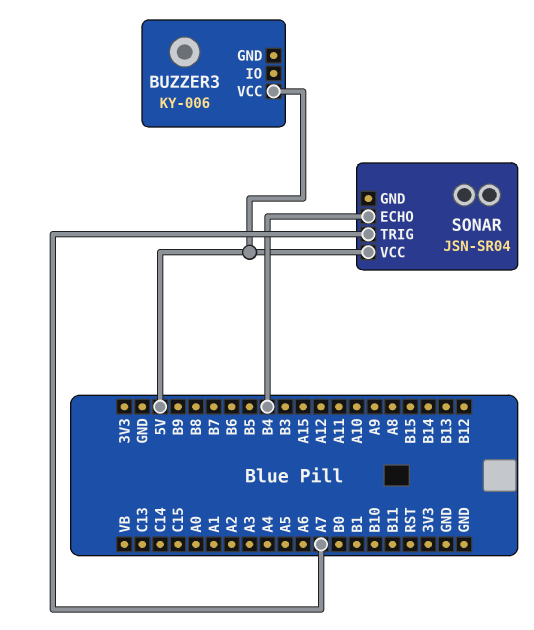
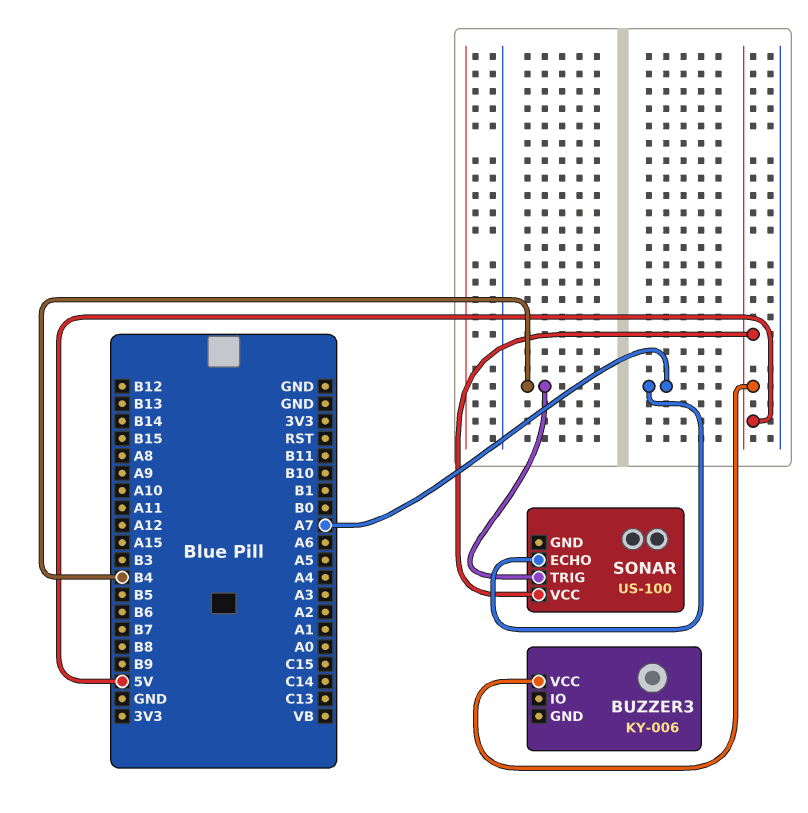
SONAR: JSN-SR04 -> US-100
SONAR pin ECHO: B4 -> A7
SONAR pin TRIG: A7 -> B4

